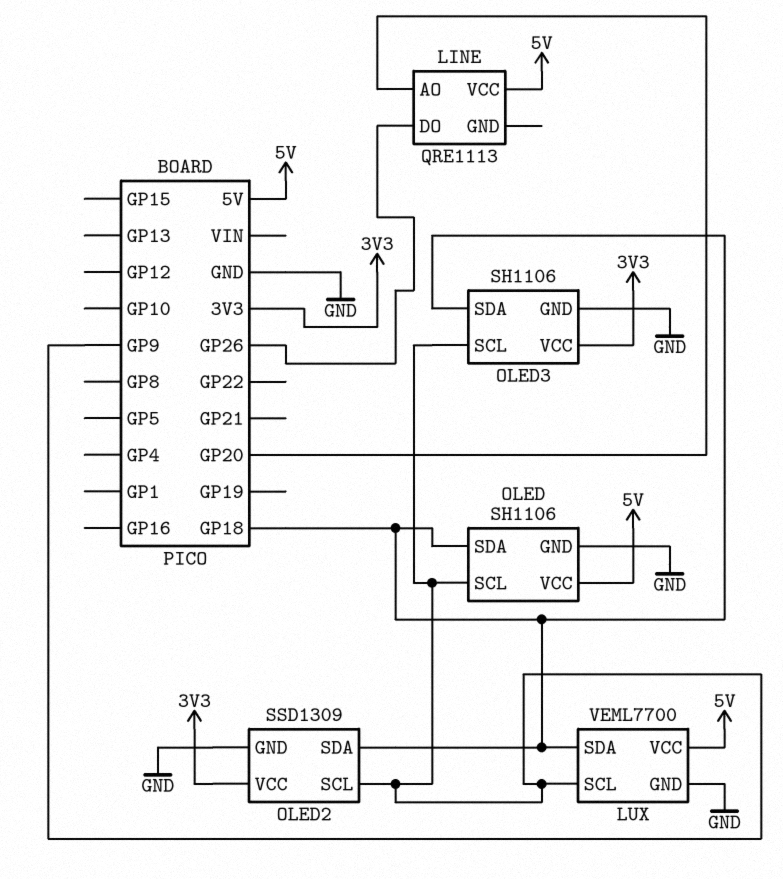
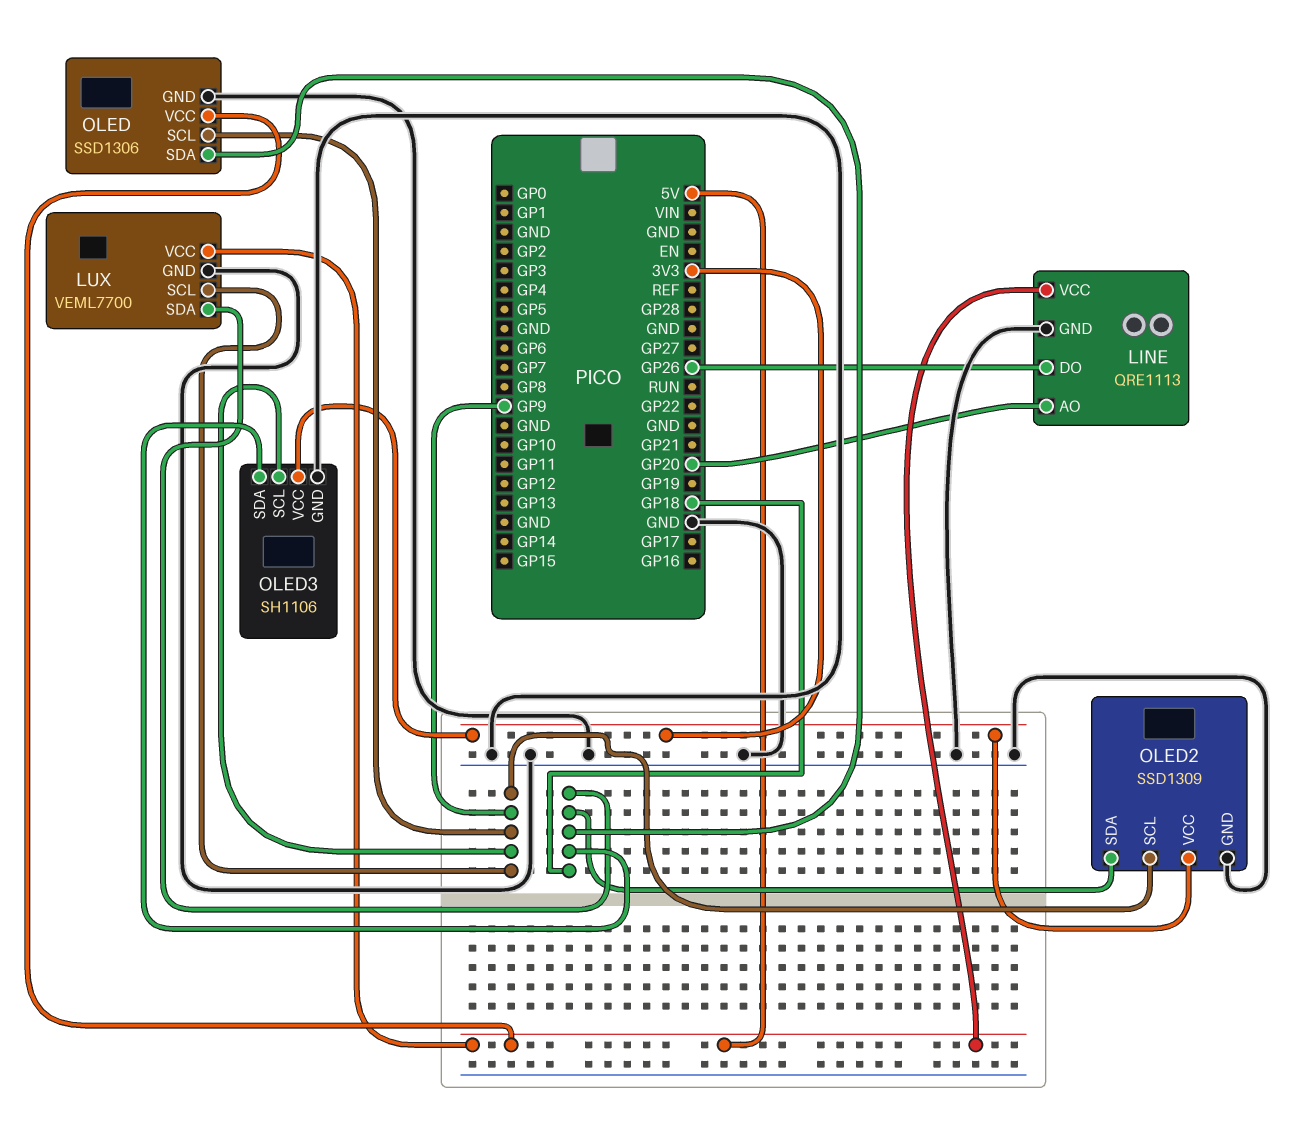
LINE pin GND: none -> GND
OLED: SH1106 -> SSD1306

